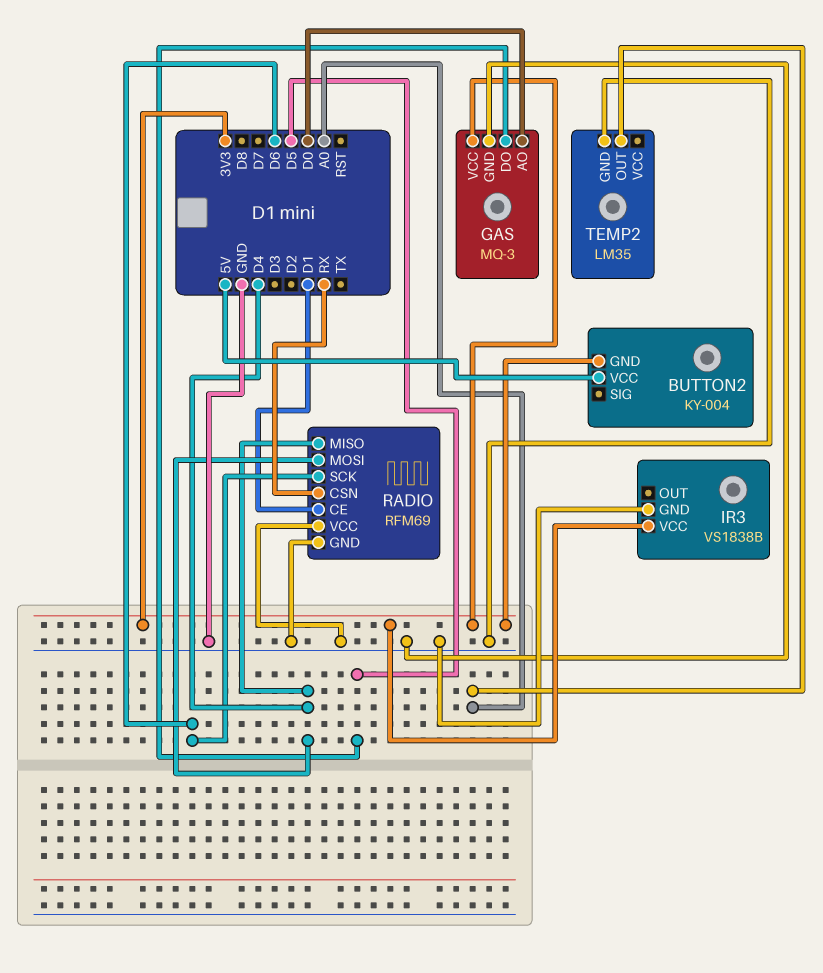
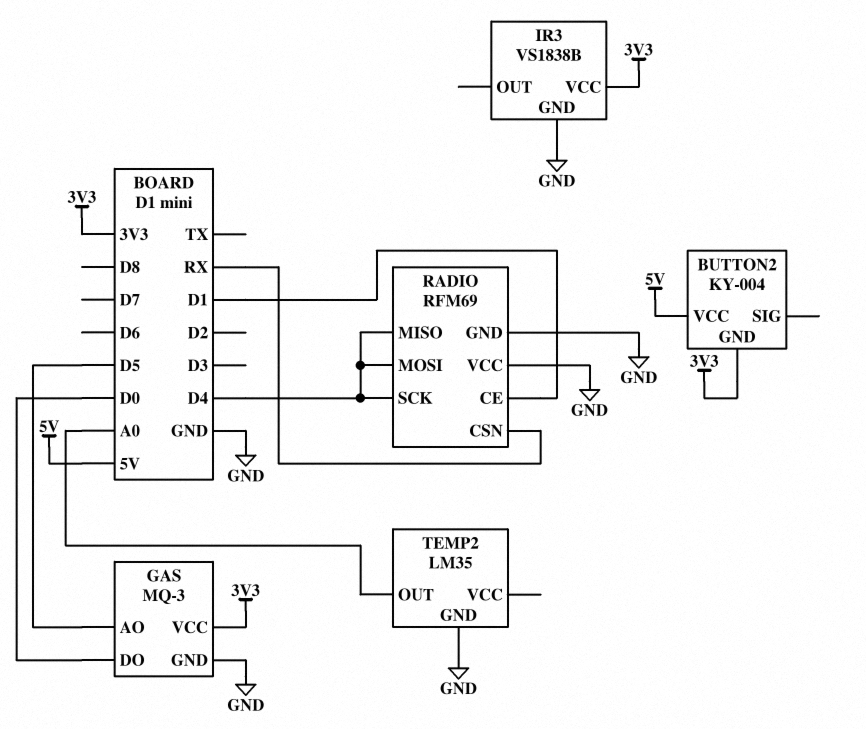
GAS pin AO: D0 -> D5
GAS pin DO: D5 -> D0
RADIO pin SCK: D6 -> D4

